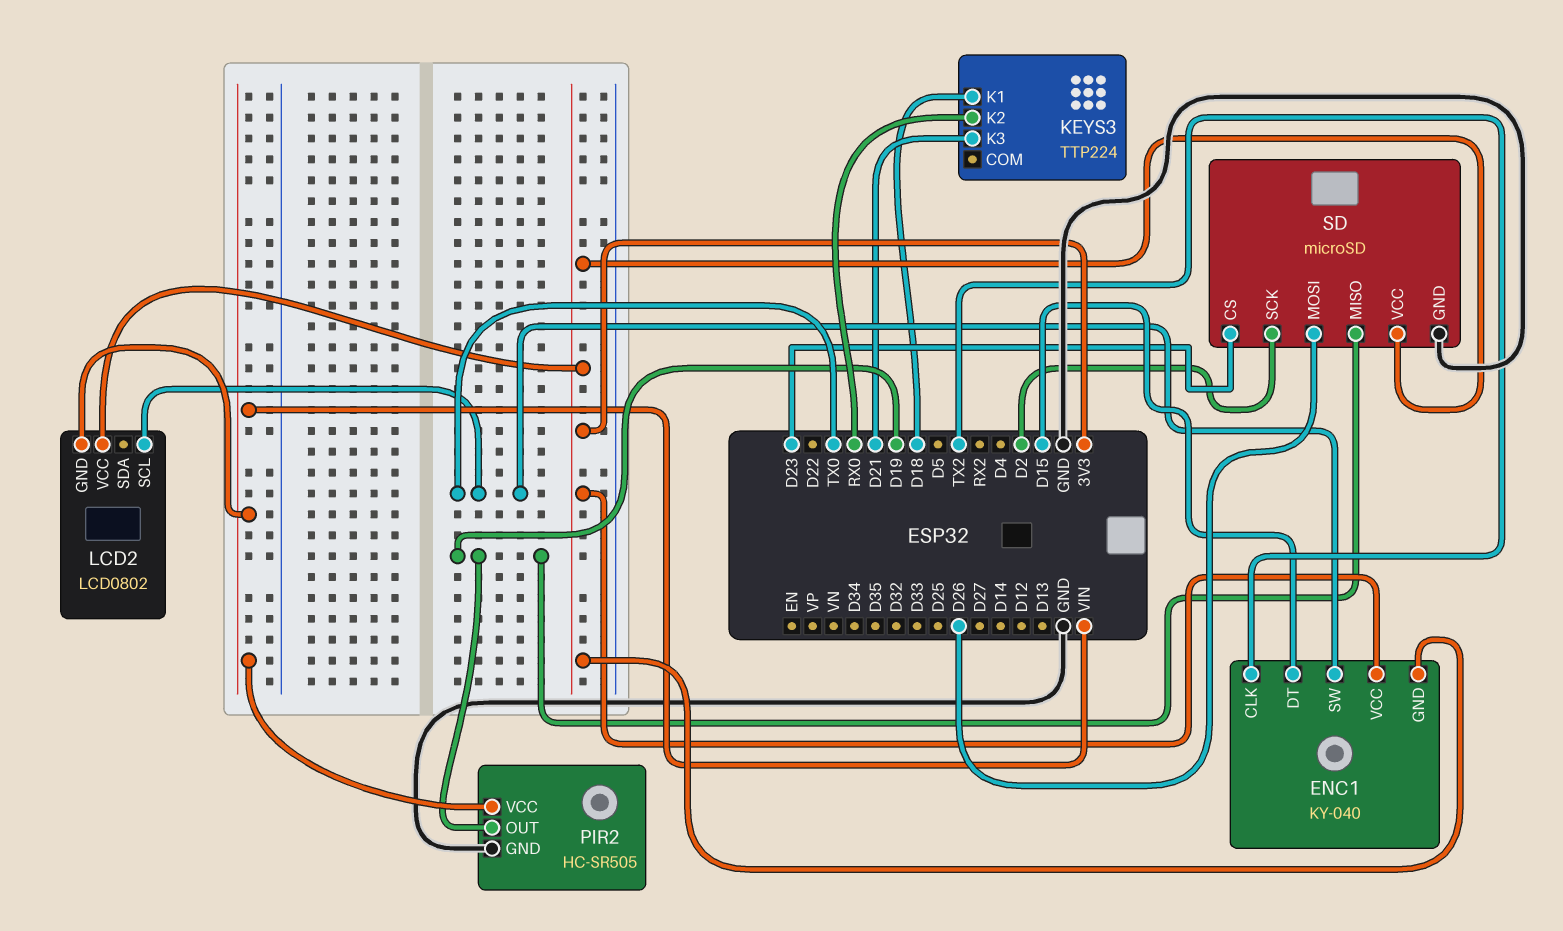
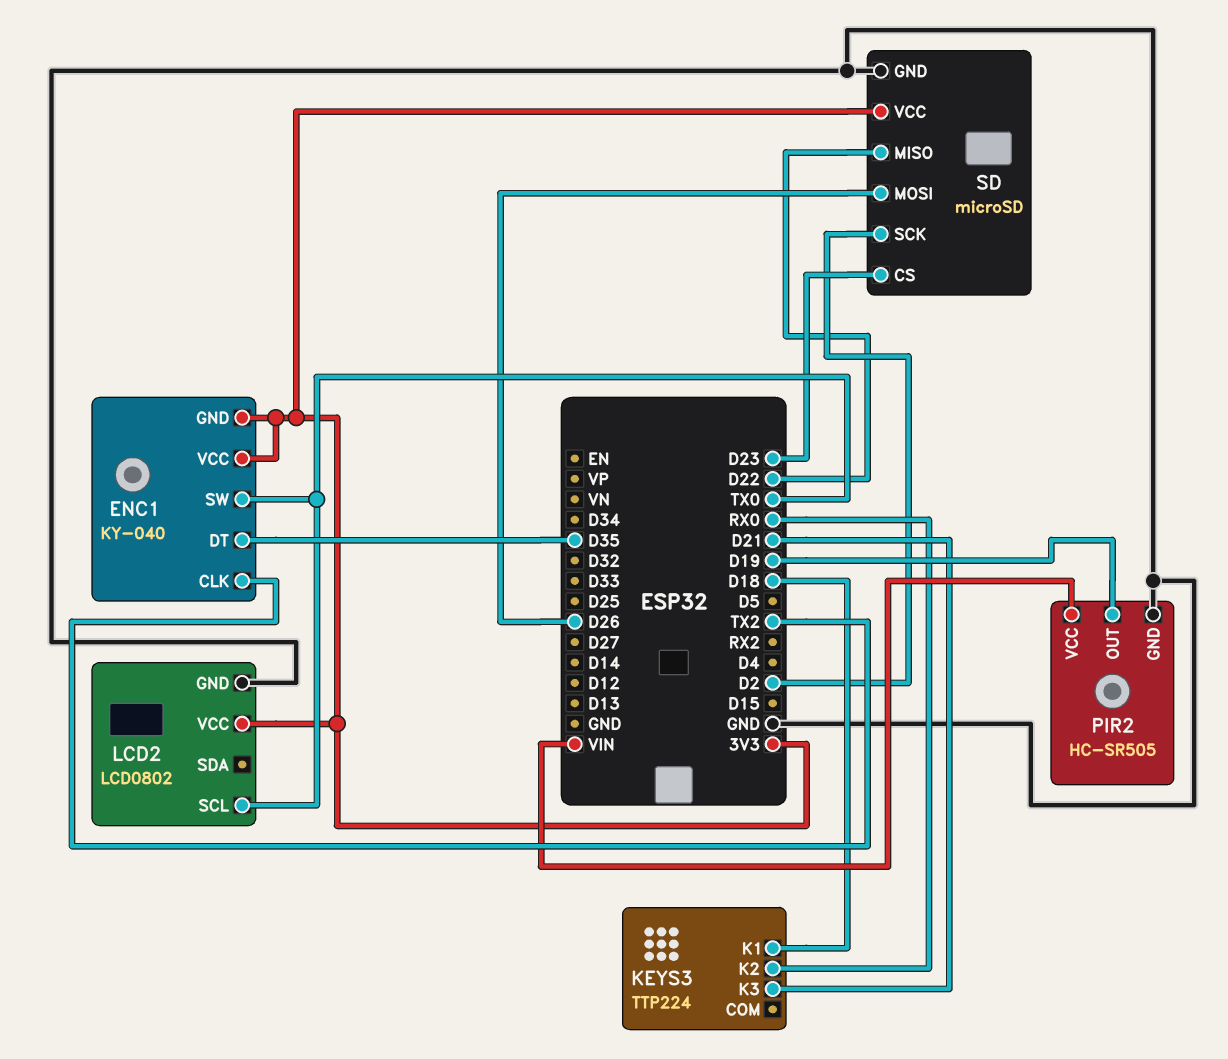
ENC1 pin DT: D15 -> D35
LCD2 pin GND: VIN -> GND
SD pin MISO: D19 -> D22

